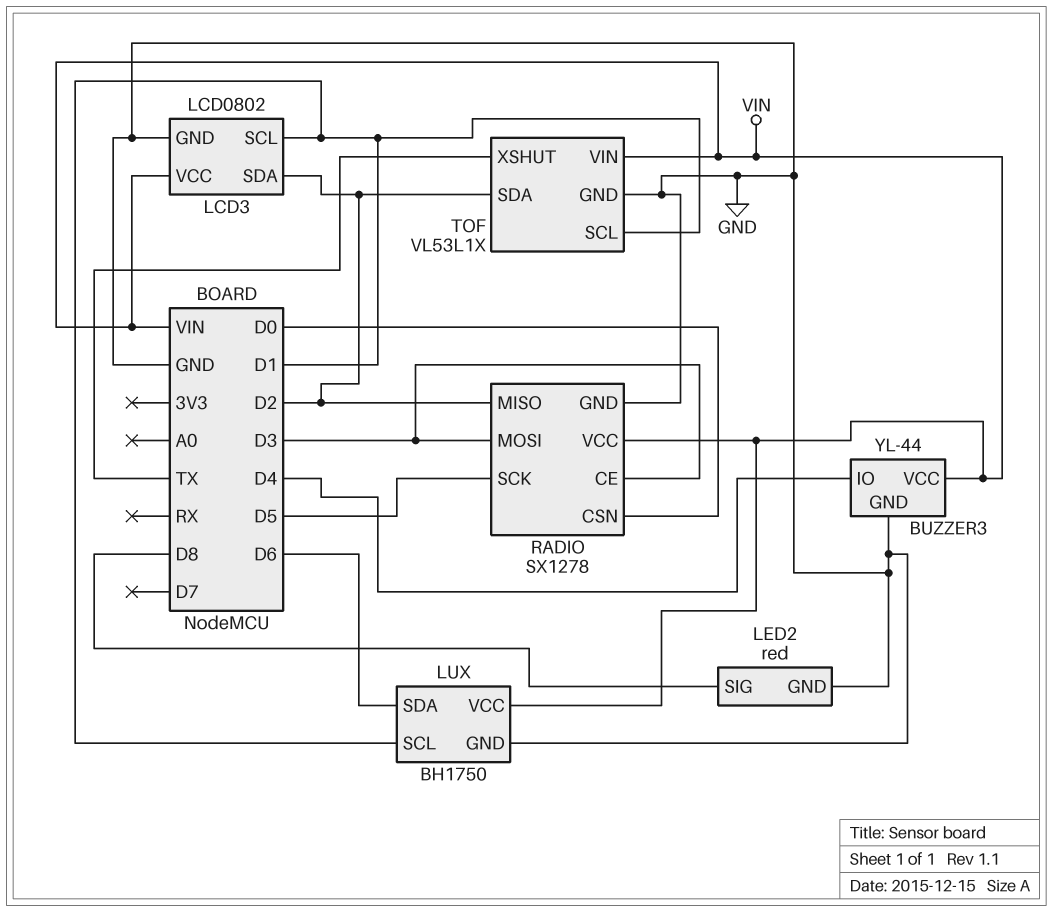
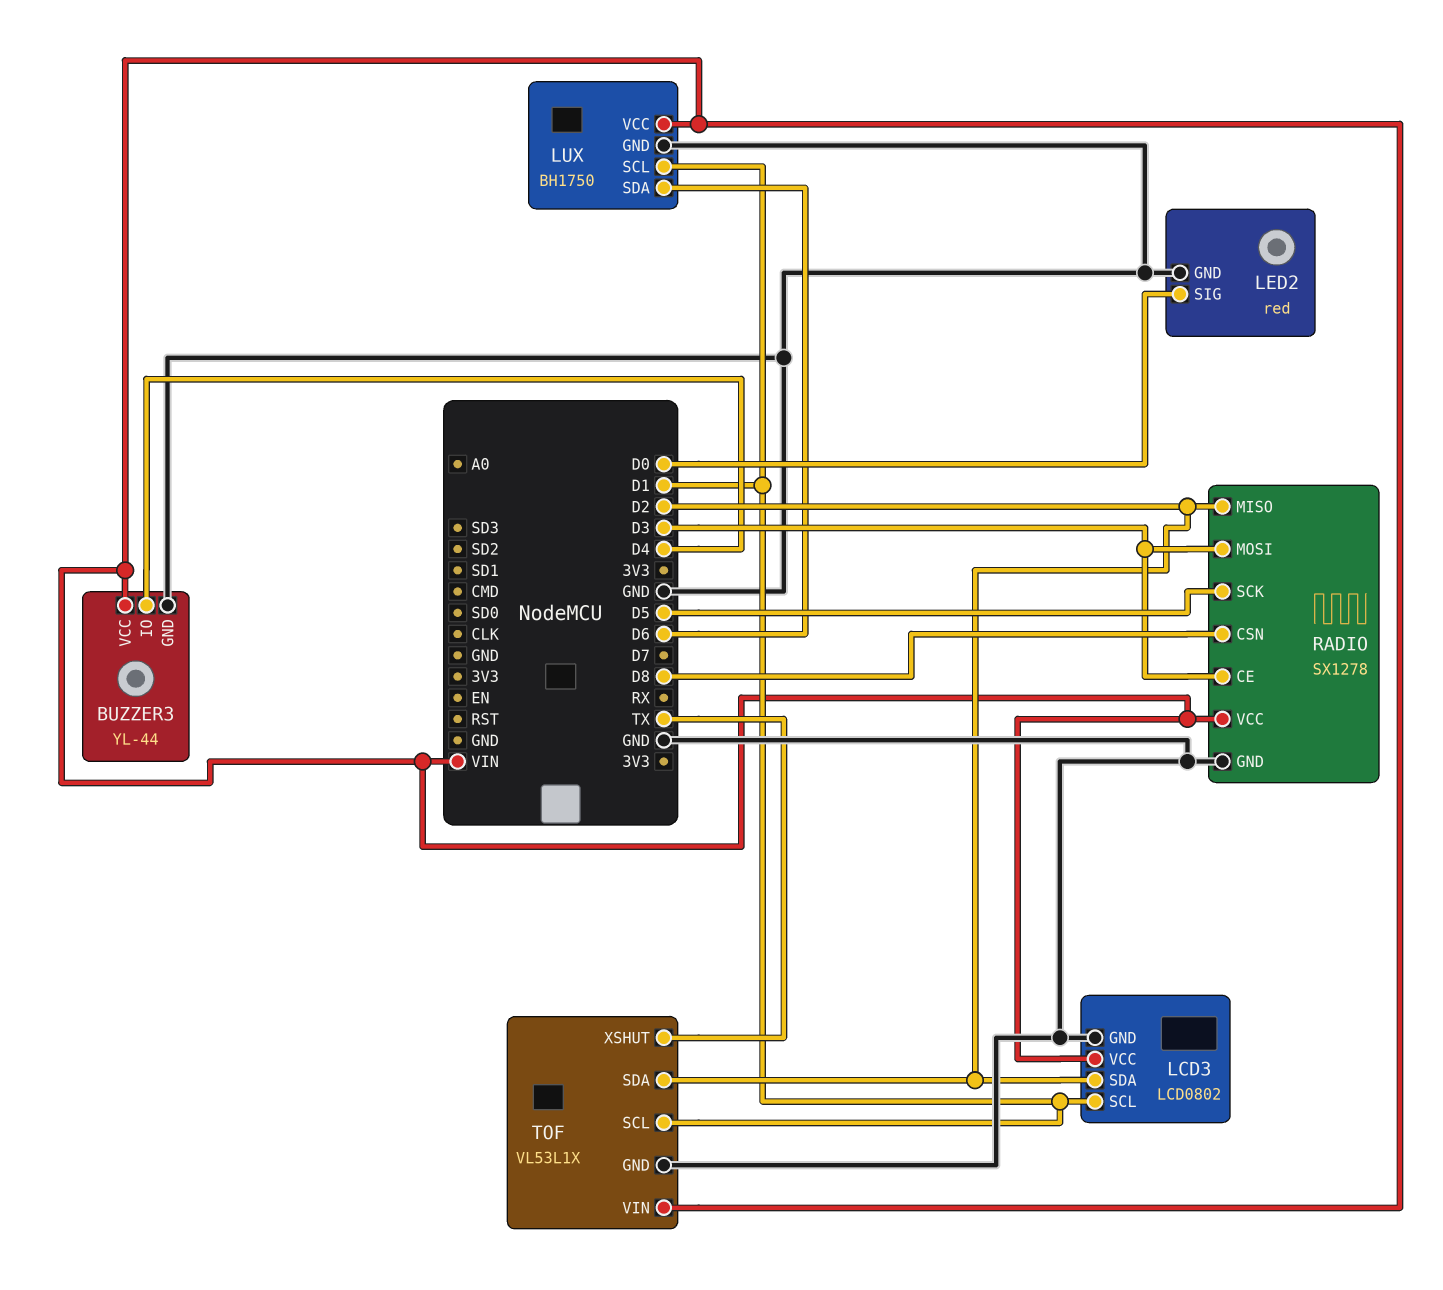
LED2 pin SIG: D8 -> D0
RADIO pin CSN: D0 -> D8

